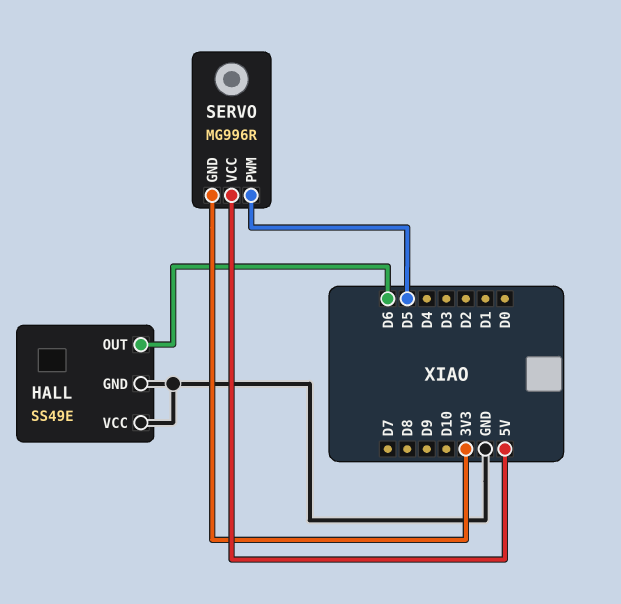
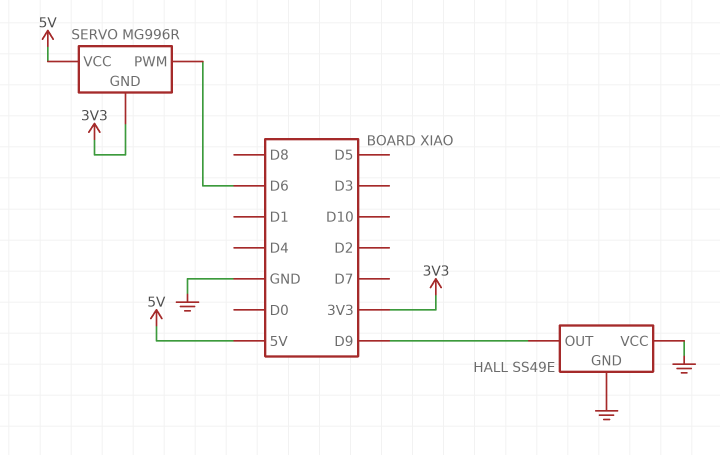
HALL pin OUT: D6 -> D9
SERVO pin PWM: D5 -> D6

